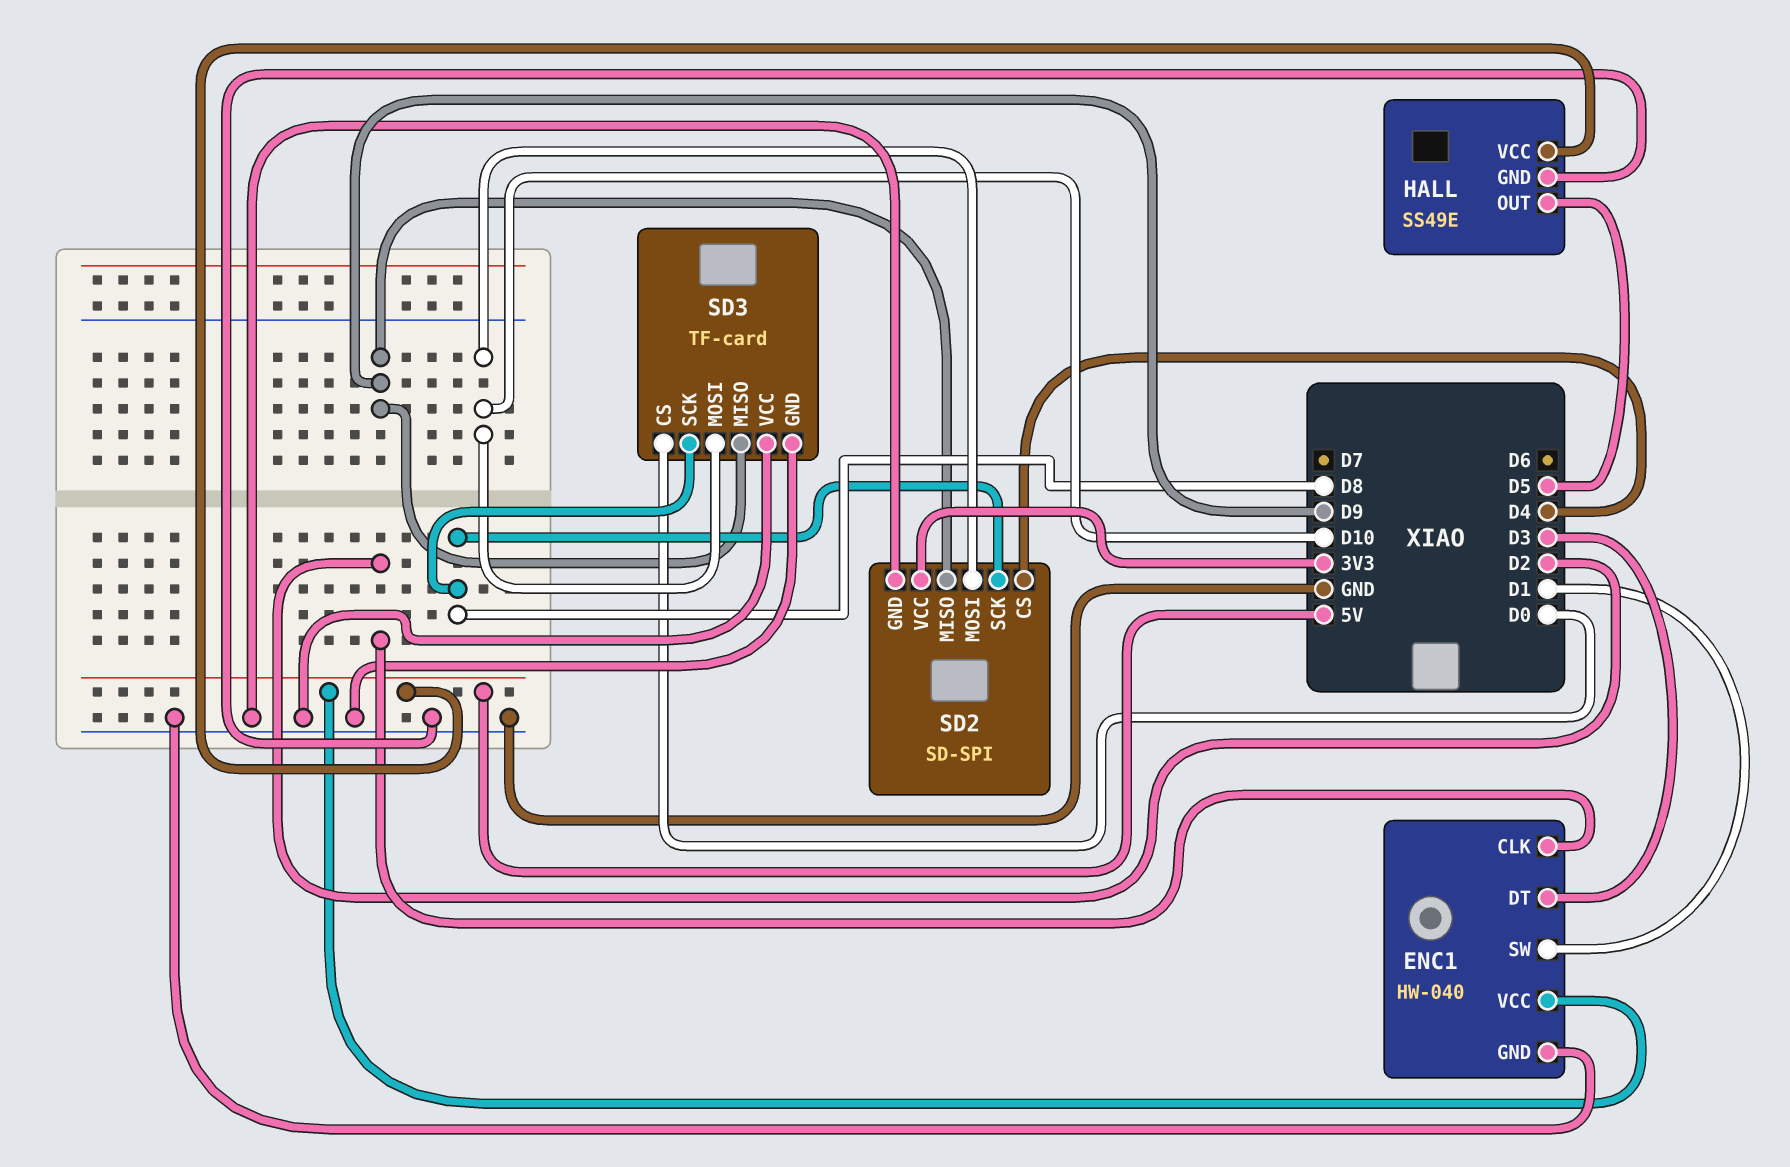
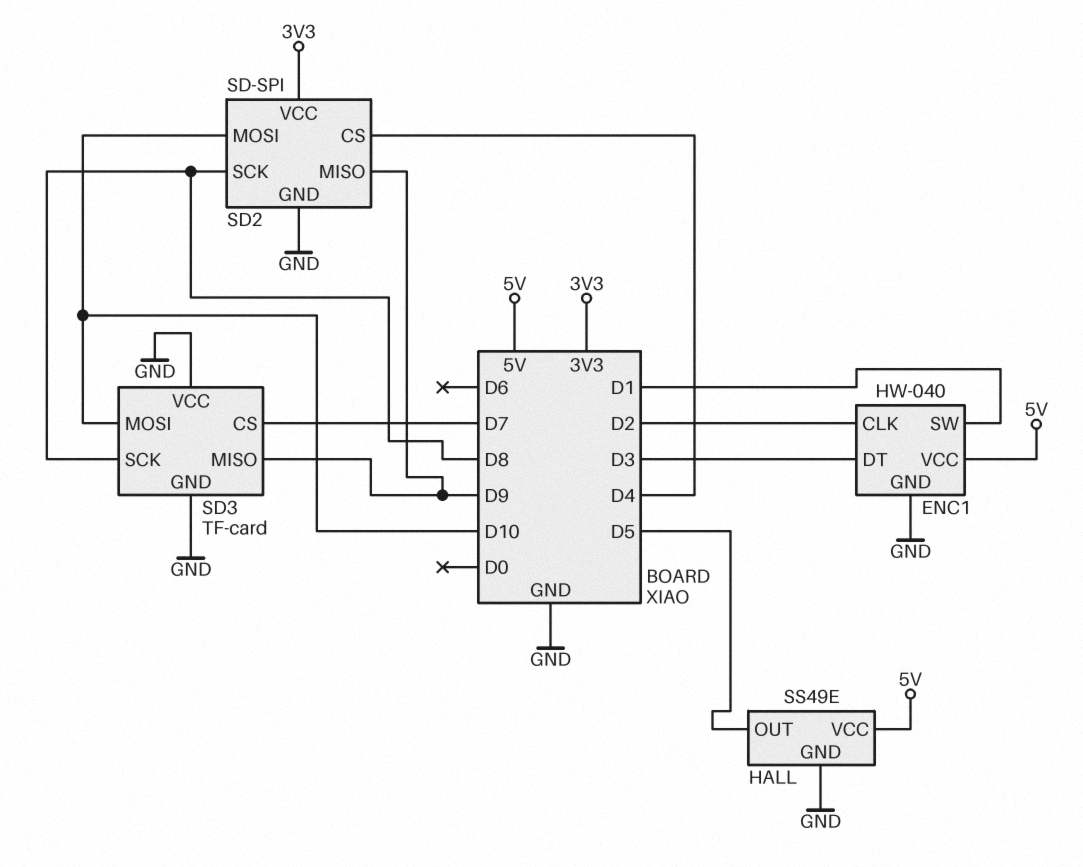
SD3 pin CS: D0 -> D7

